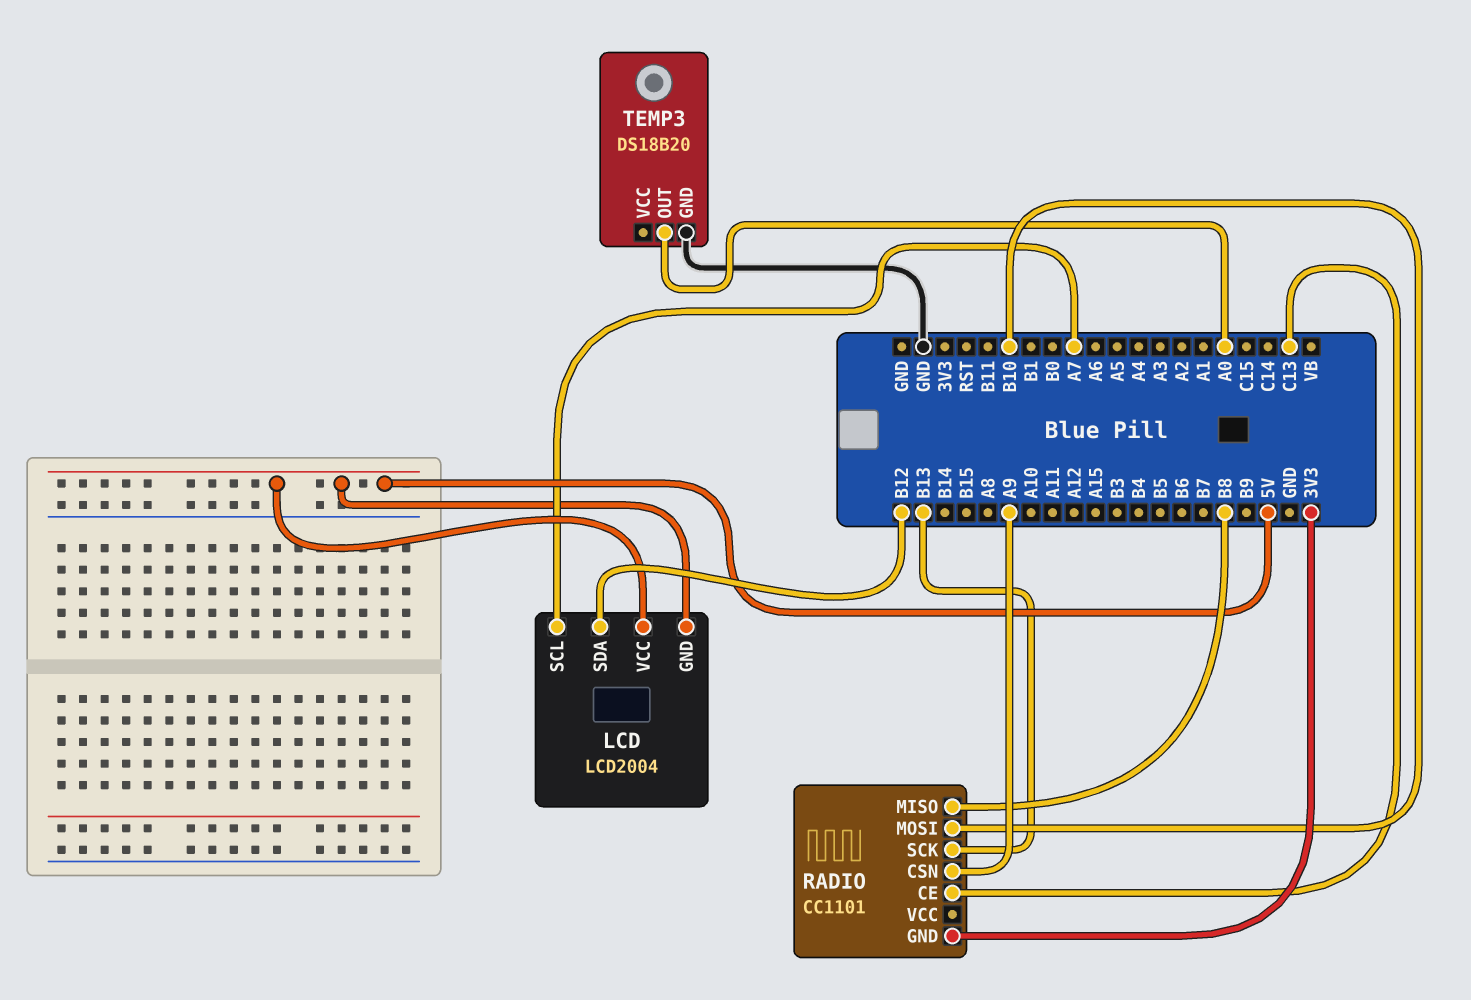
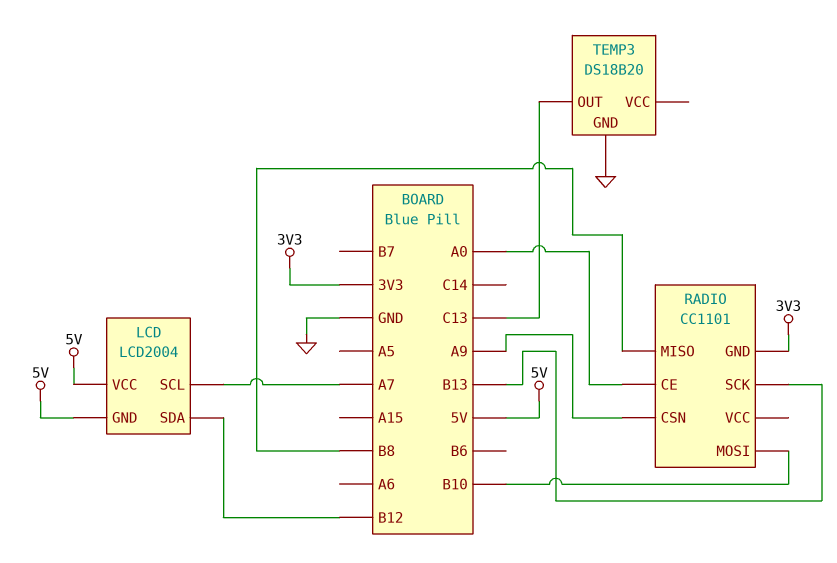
RADIO pin CE: C13 -> A0
TEMP3 pin OUT: A0 -> C13

